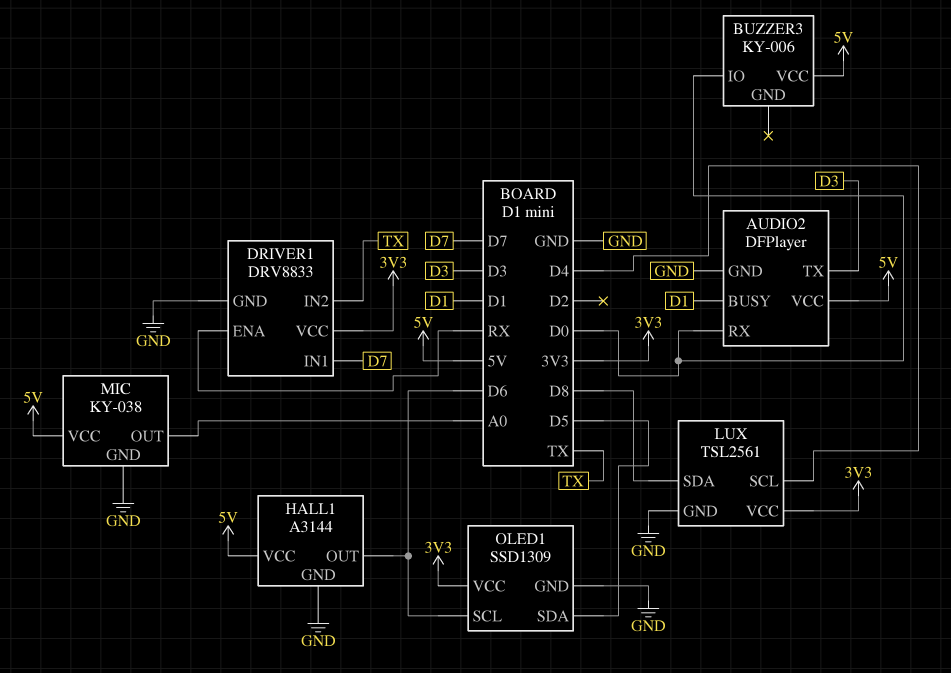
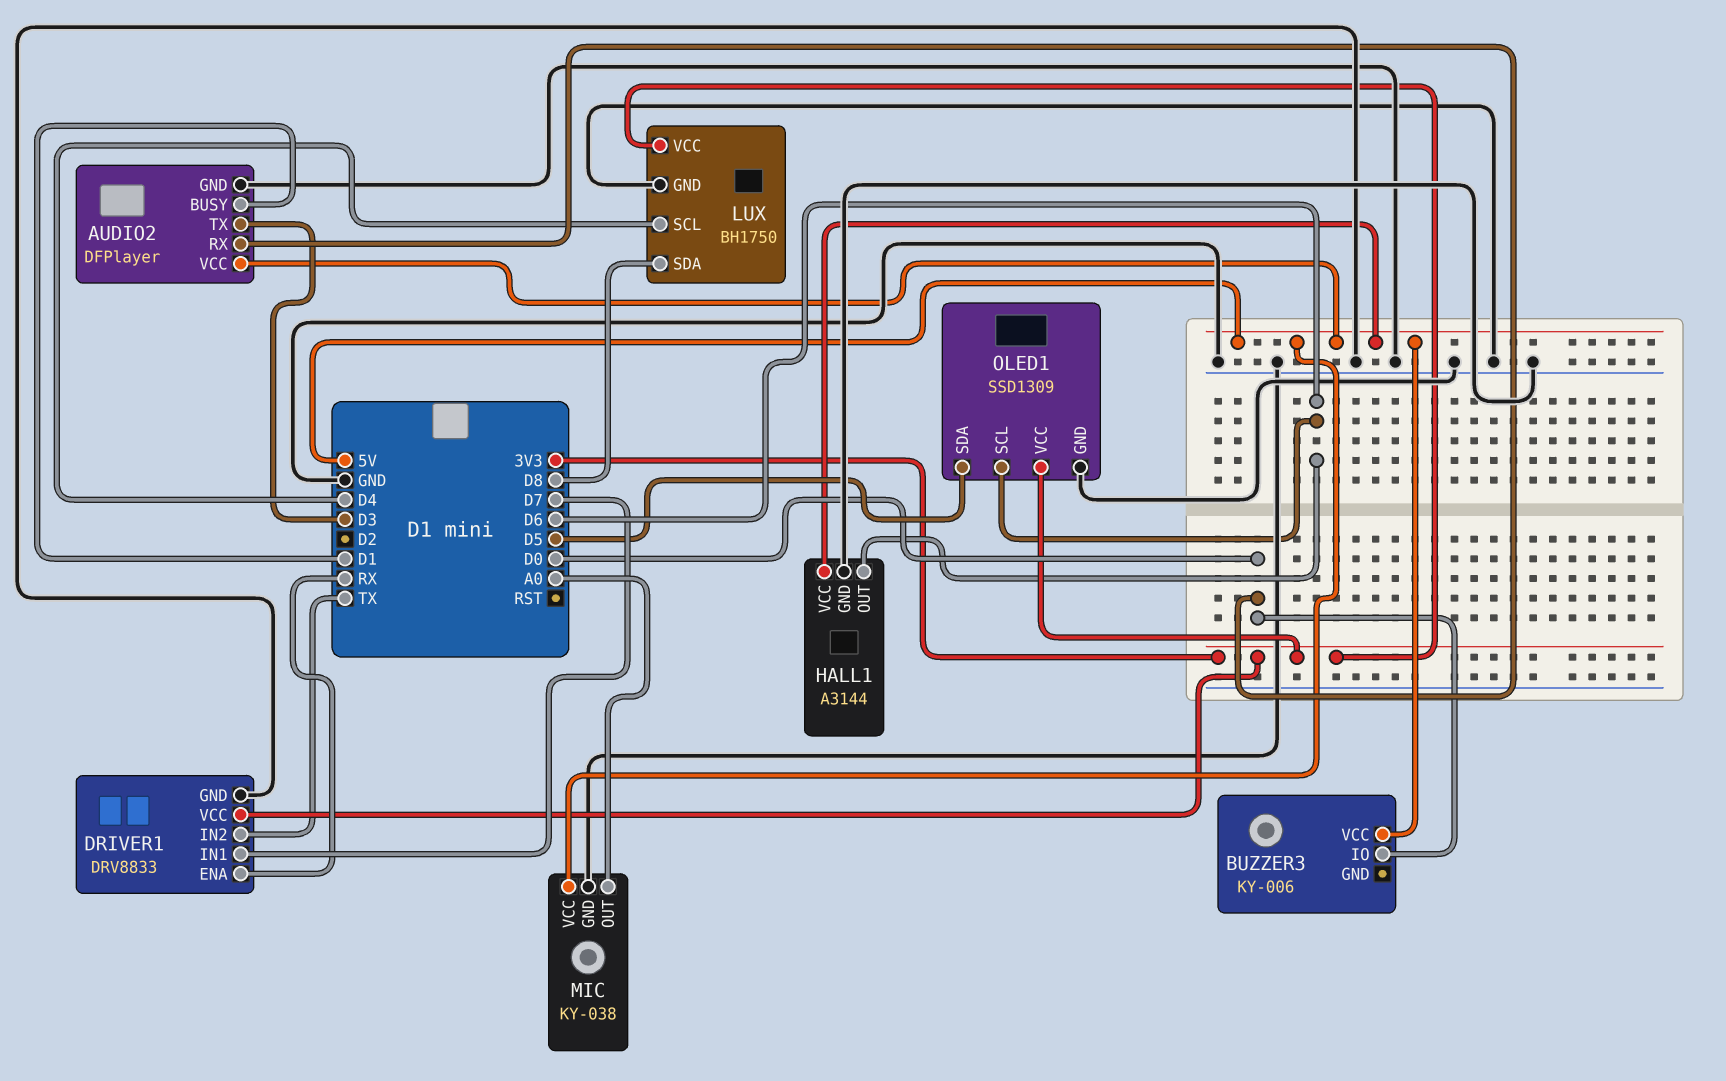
LUX: TSL2561 -> BH1750

